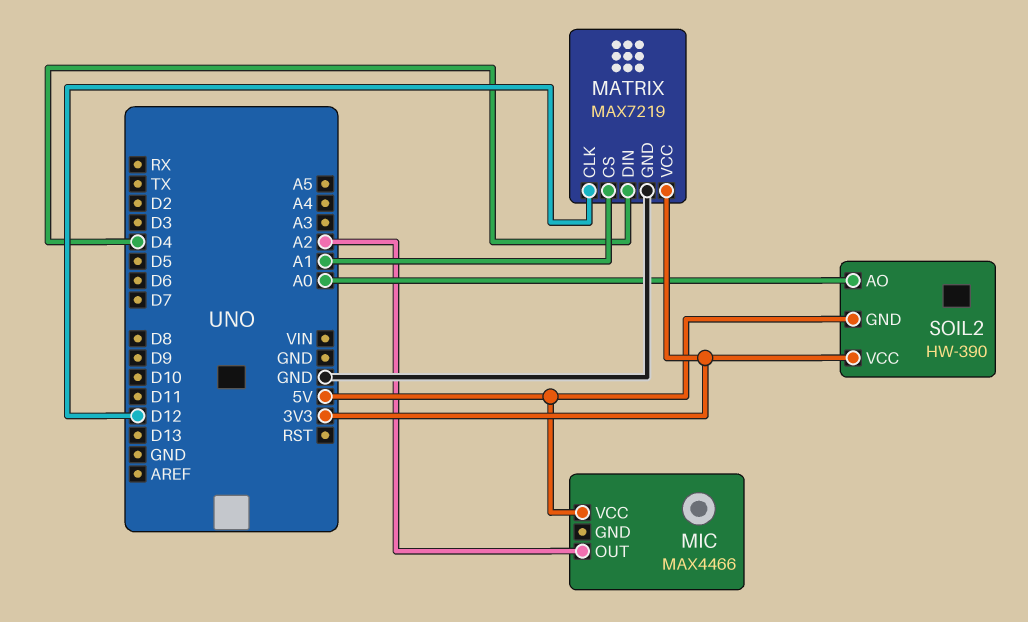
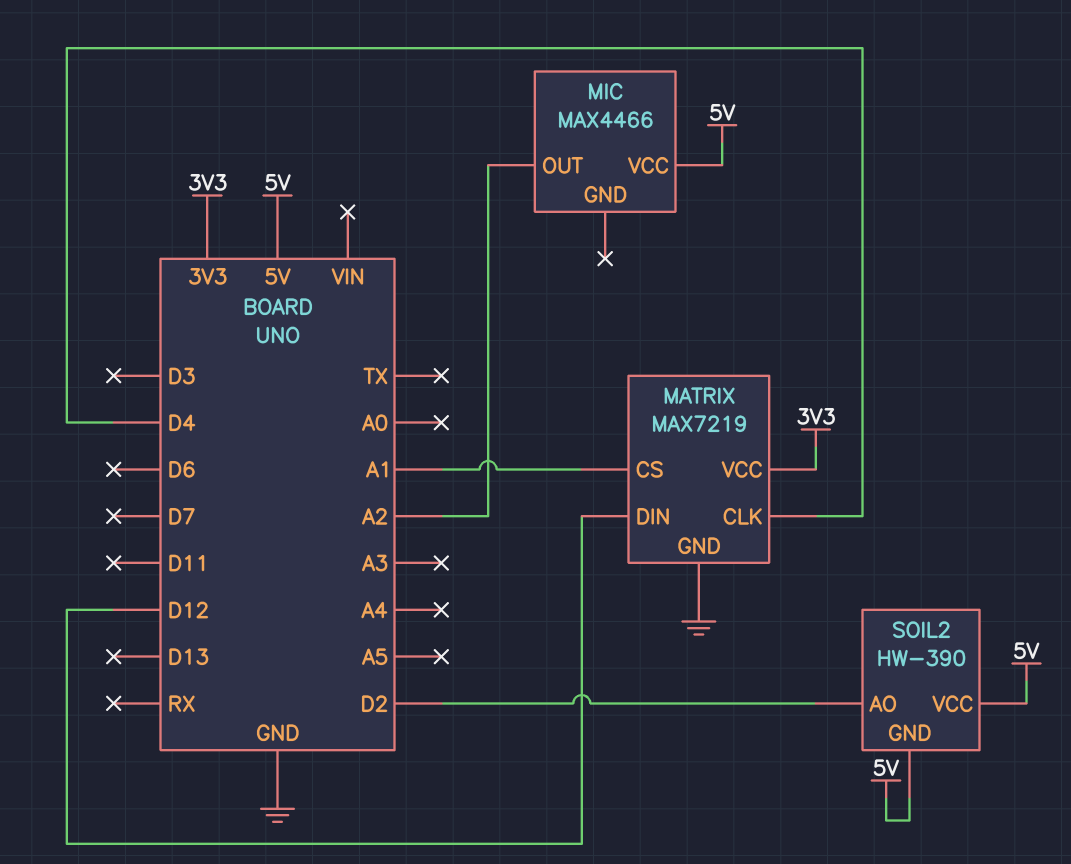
MATRIX pin CLK: D12 -> D4
MATRIX pin DIN: D4 -> D12
SOIL2 pin AO: A0 -> D2
SOIL2 pin VCC: 3V3 -> 5V

